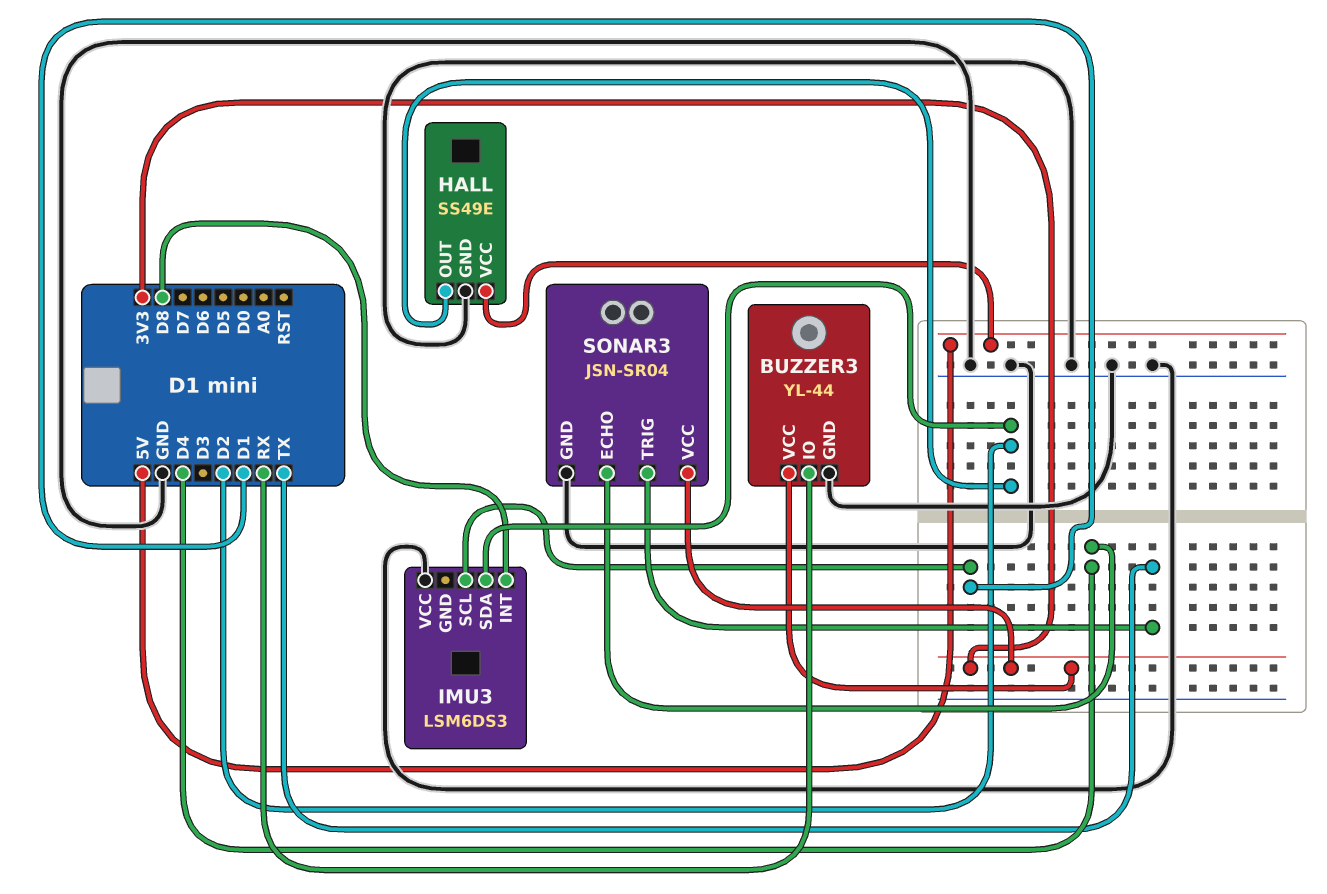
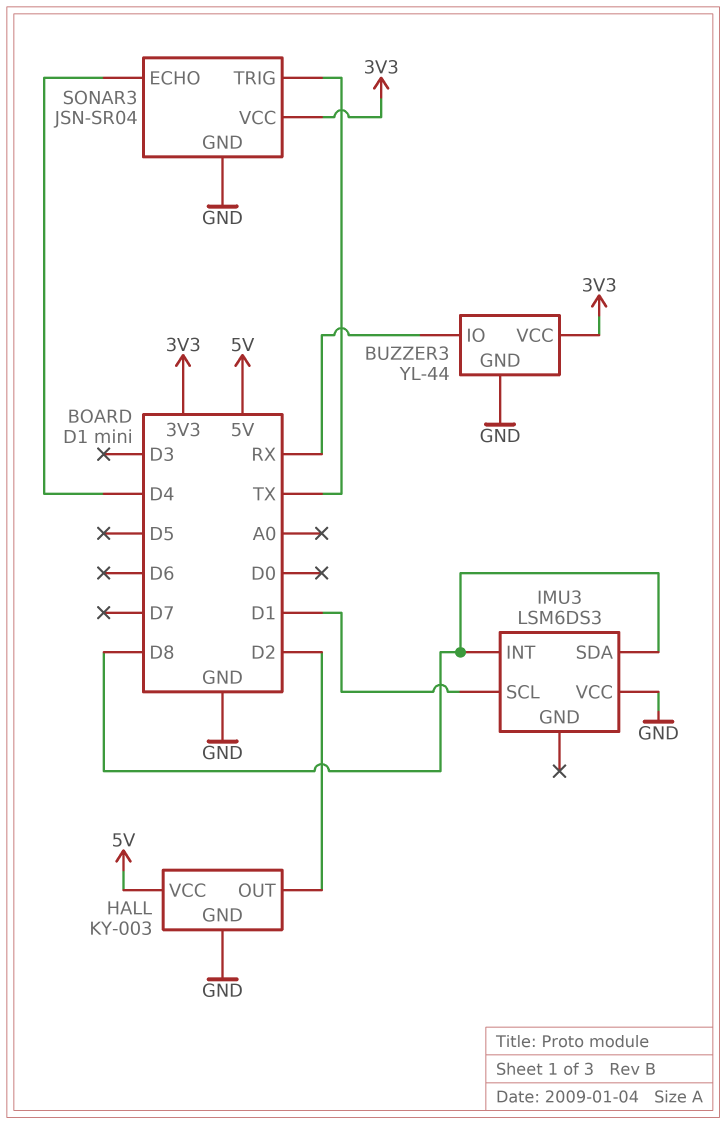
HALL: SS49E -> KY-003
IMU3 pin SDA: D2 -> D8

